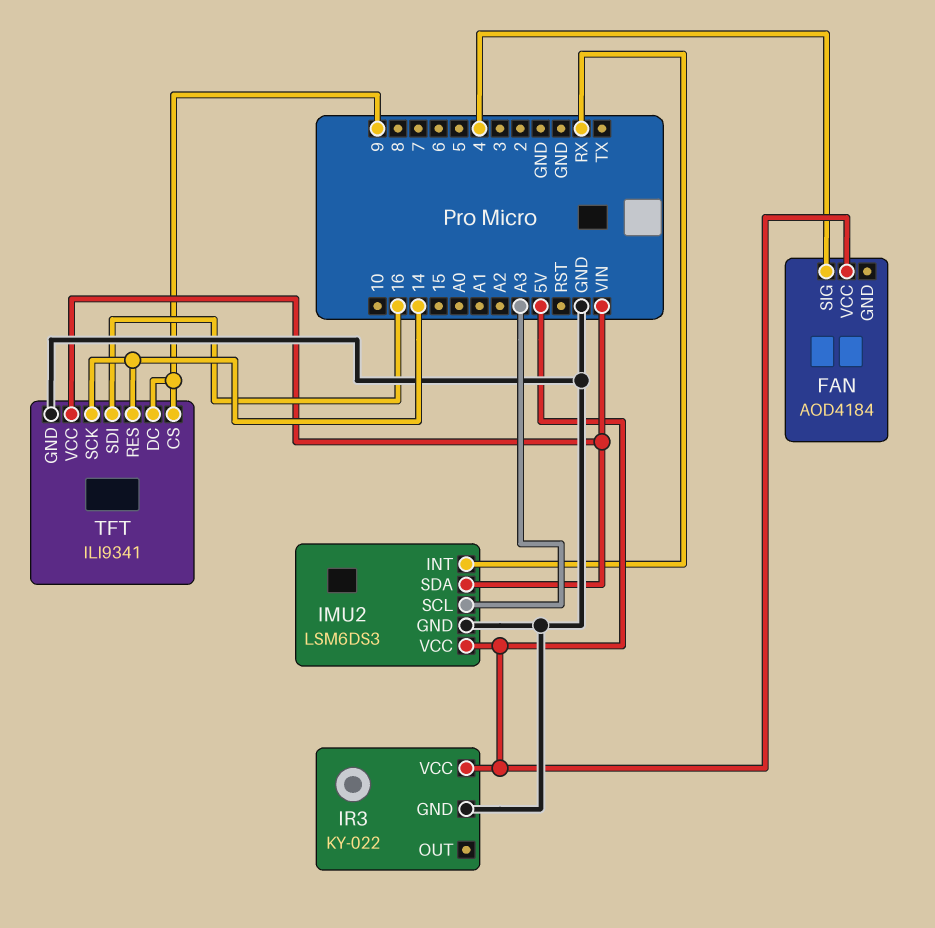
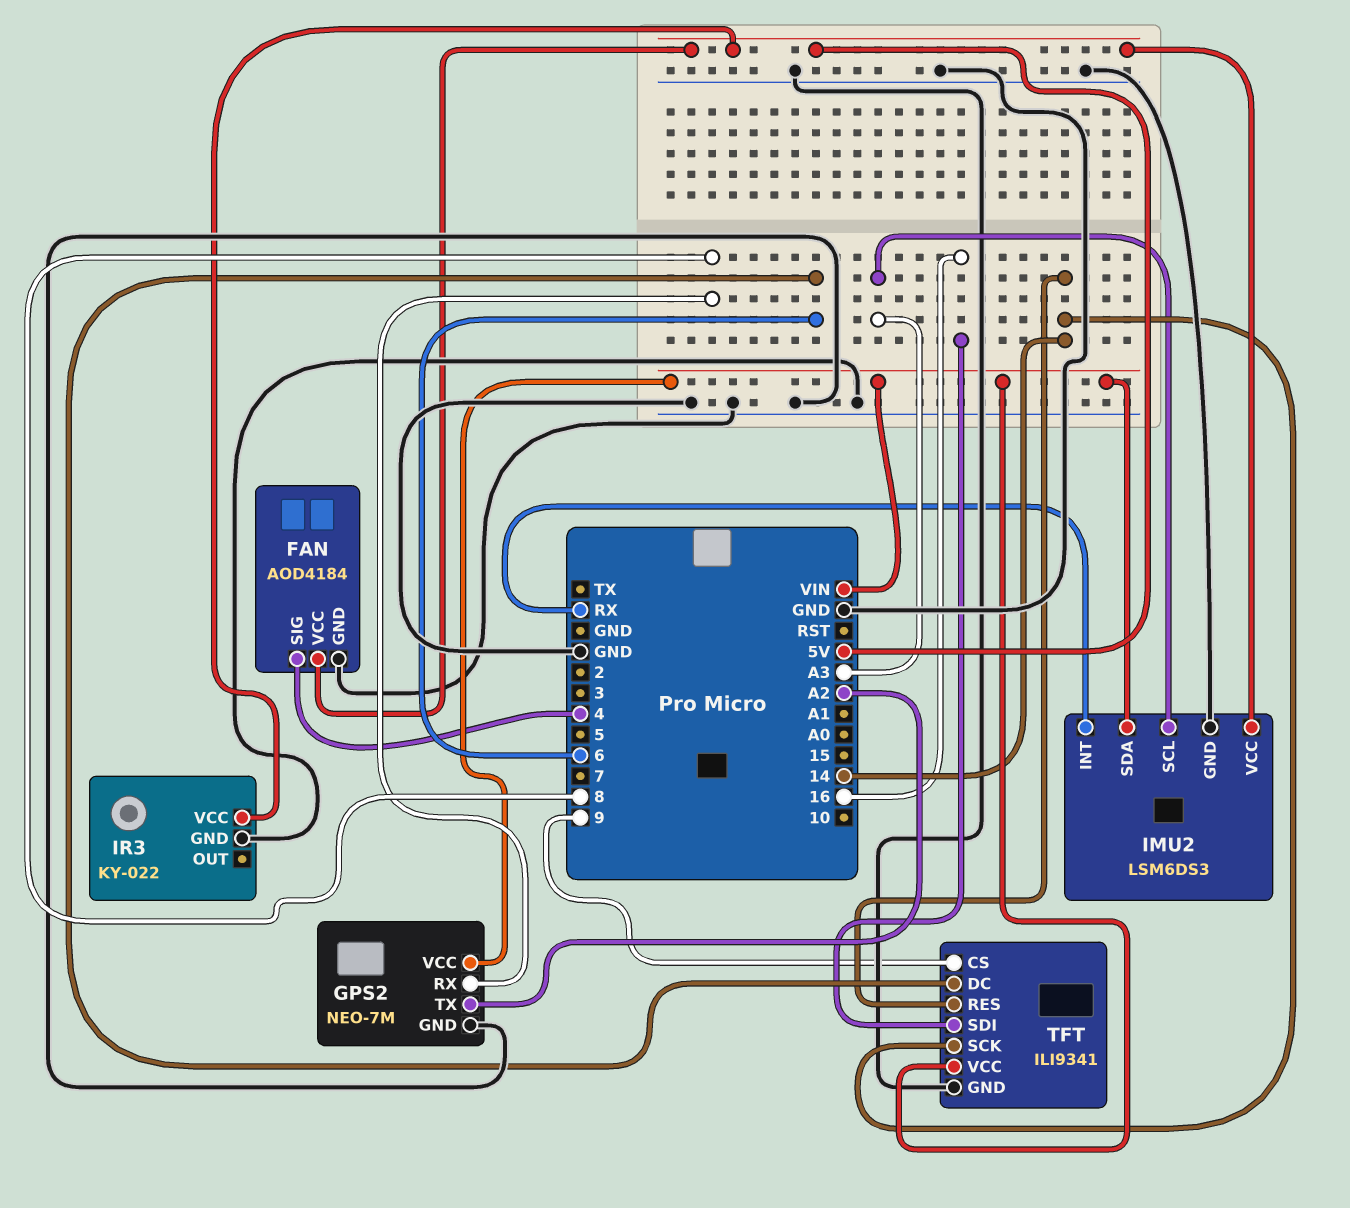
FAN pin GND: none -> GND
GPS2: none -> NEO-7M
GPS2 pin GND: none -> GND
GPS2 pin RX: none -> 8
GPS2 pin TX: none -> A2
GPS2 pin VCC: none -> VIN
TFT pin DC: 9 -> 6

